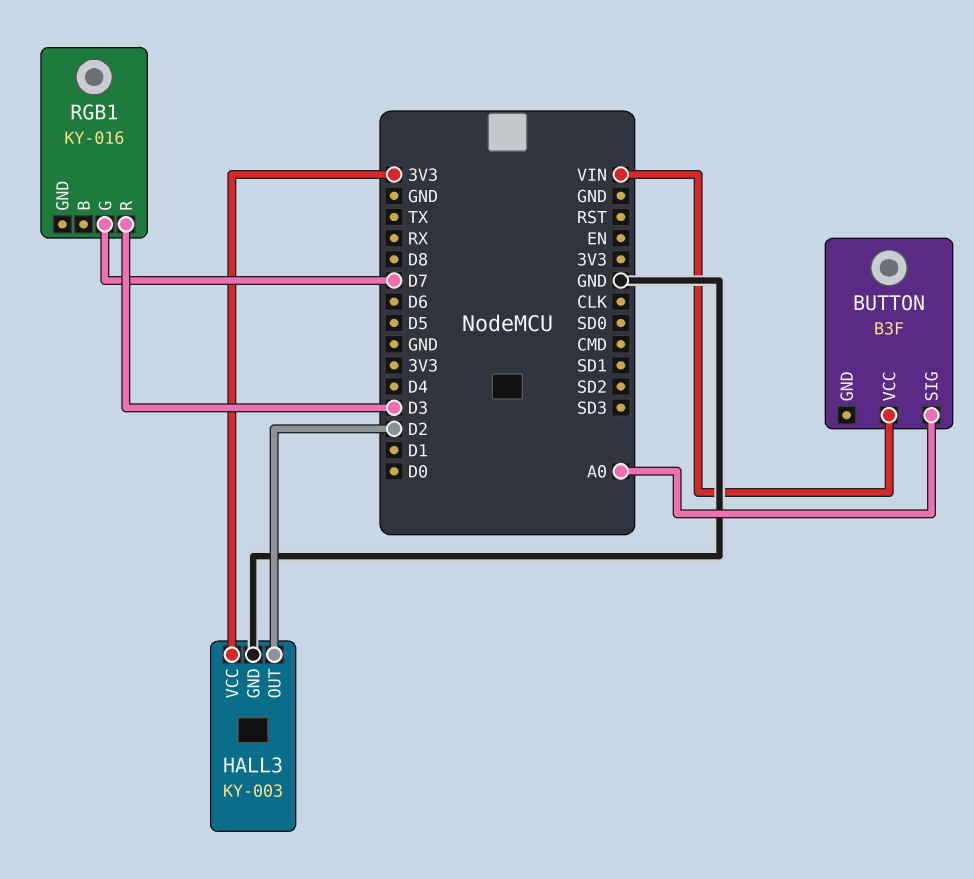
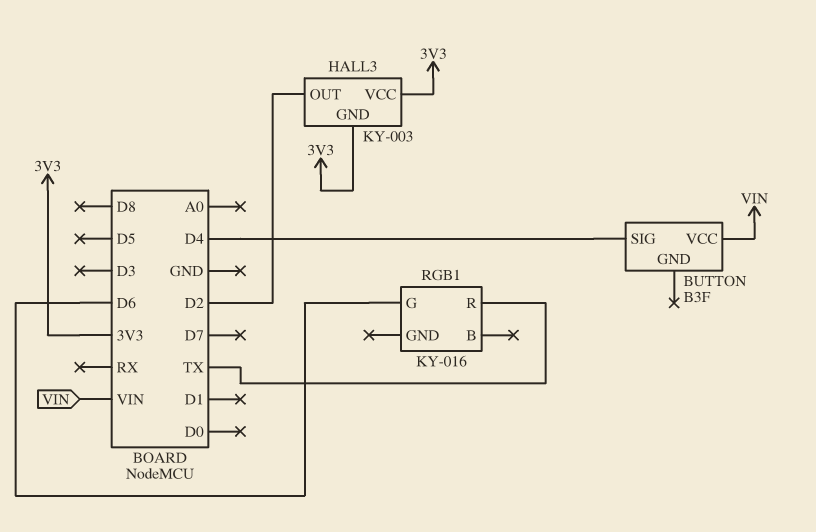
BUTTON pin SIG: A0 -> D4
HALL3 pin GND: GND -> 3V3
RGB1 pin G: D7 -> D6
RGB1 pin R: D3 -> TX

